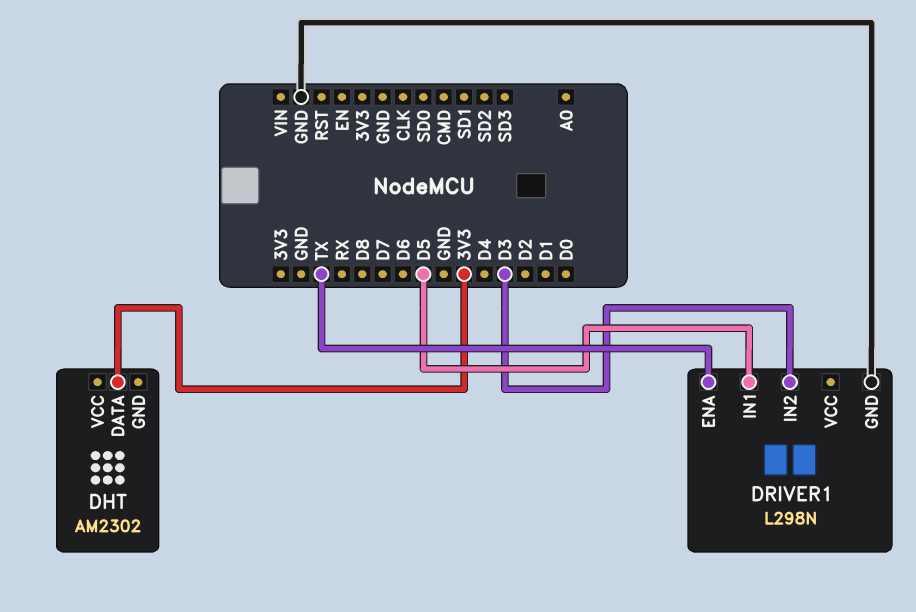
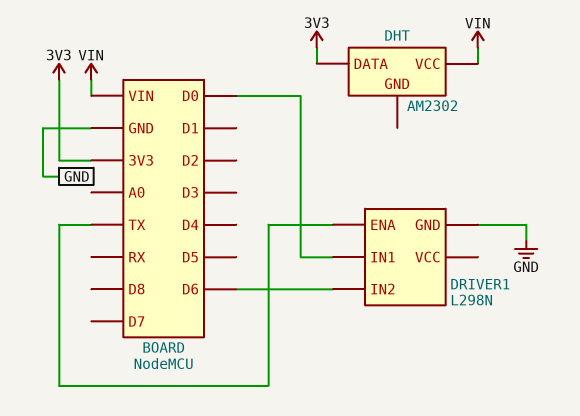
DHT pin VCC: none -> VIN
DRIVER1 pin IN1: D5 -> D0
DRIVER1 pin IN2: D3 -> D6

